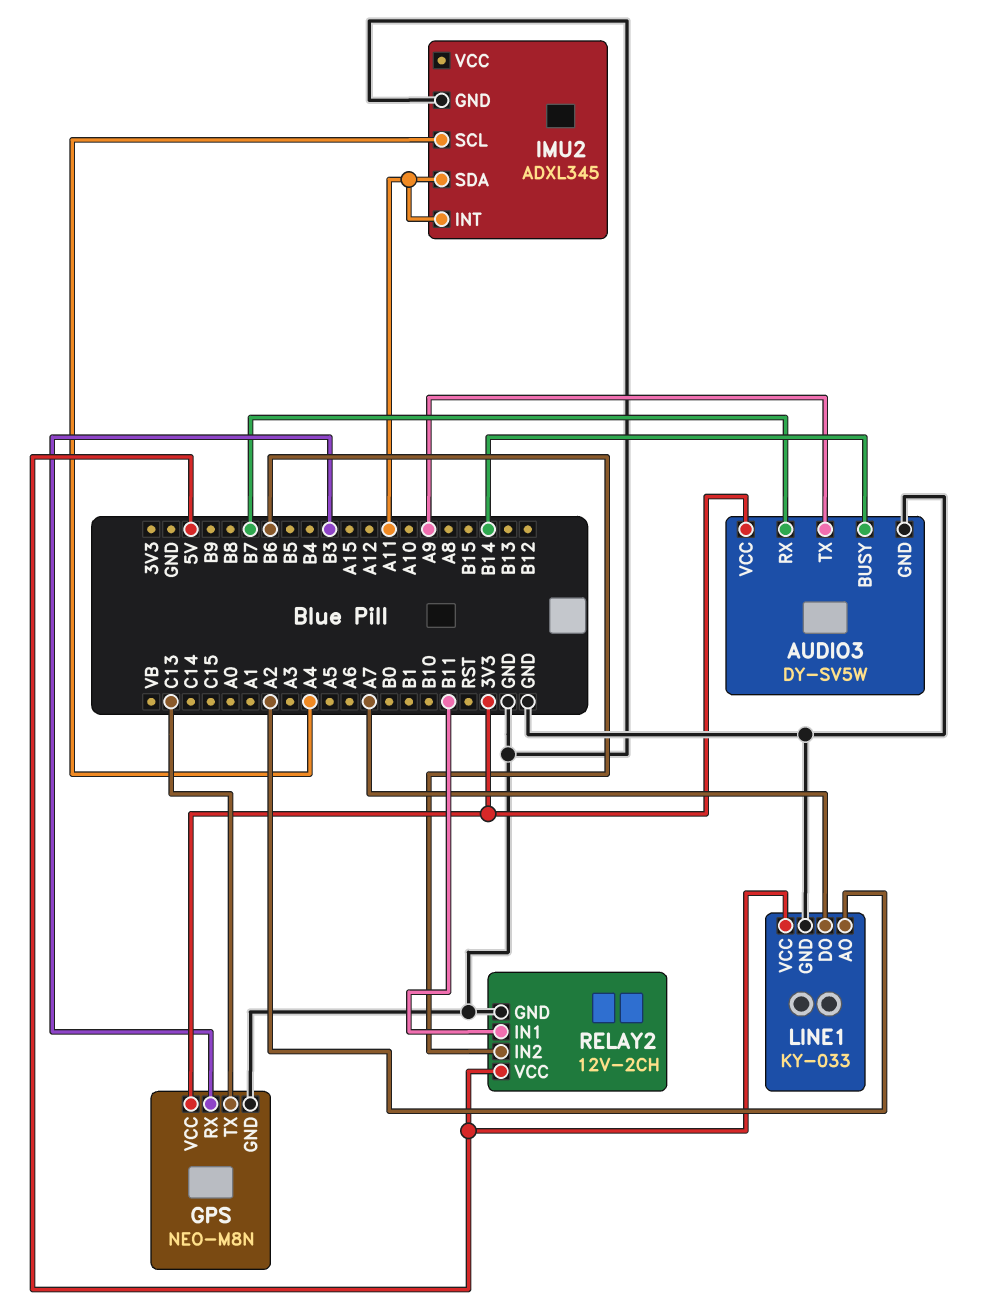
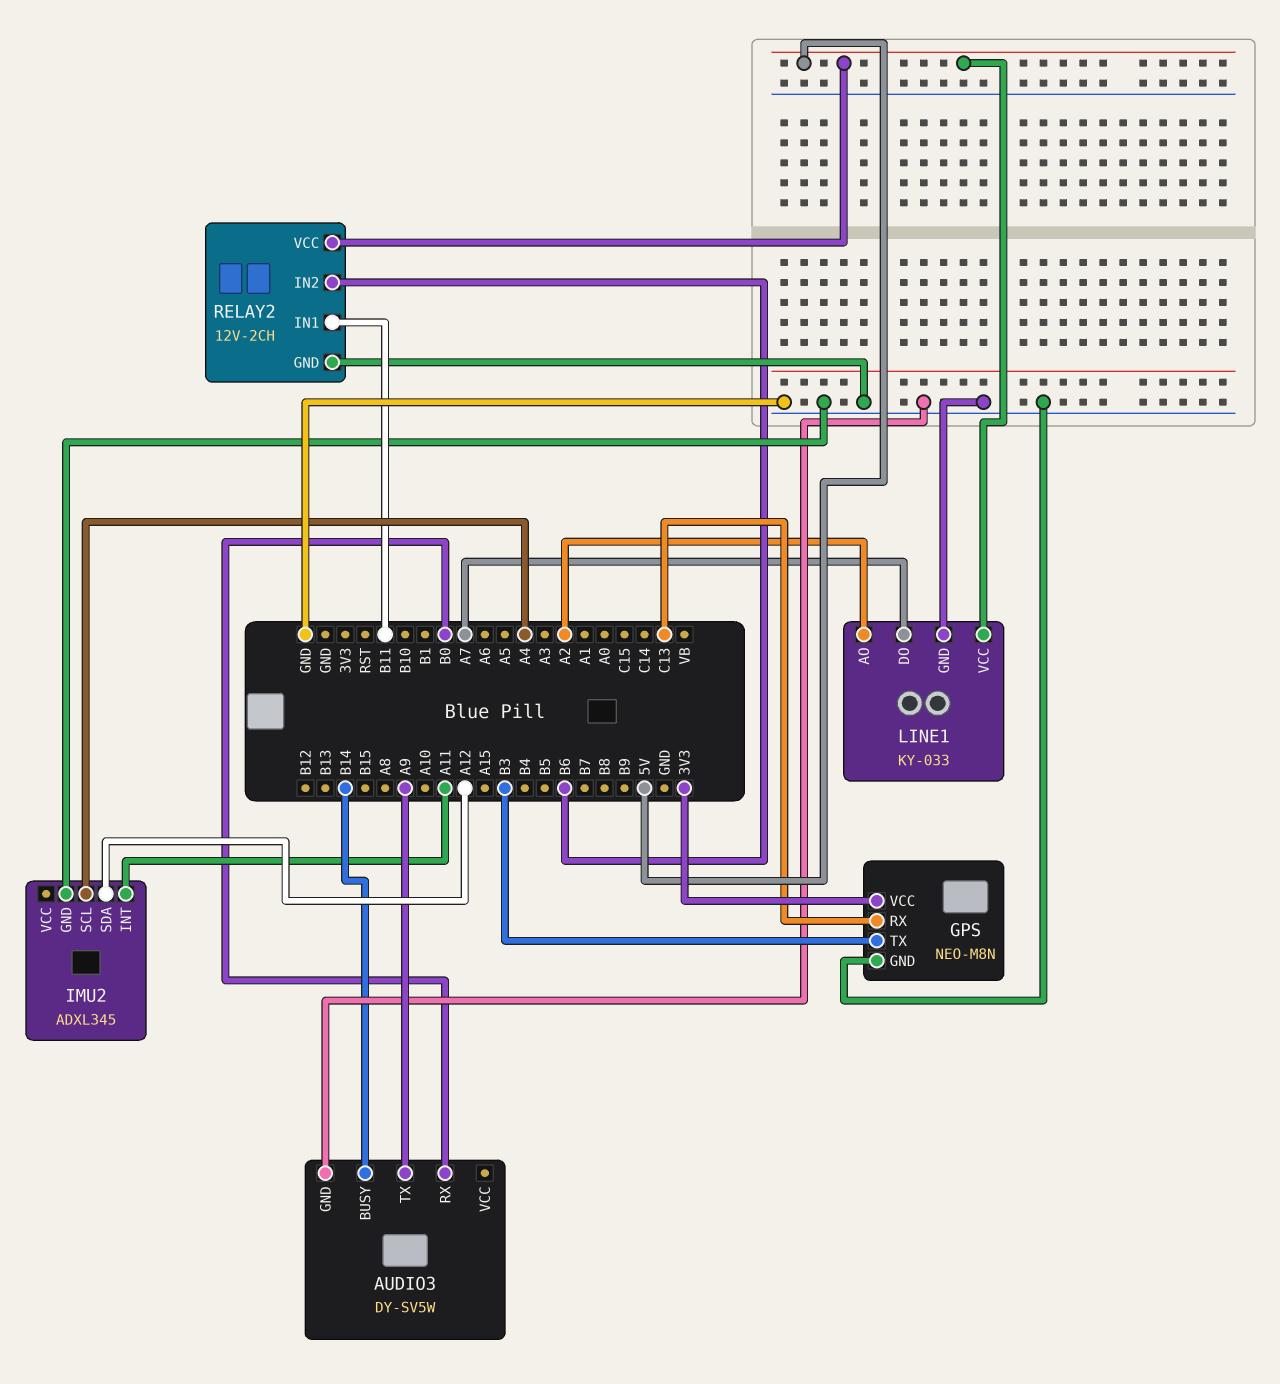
AUDIO3 pin RX: B7 -> B0
AUDIO3 pin VCC: 3V3 -> none
GPS pin RX: B3 -> C13
GPS pin TX: C13 -> B3
IMU2 pin SDA: A11 -> A12

